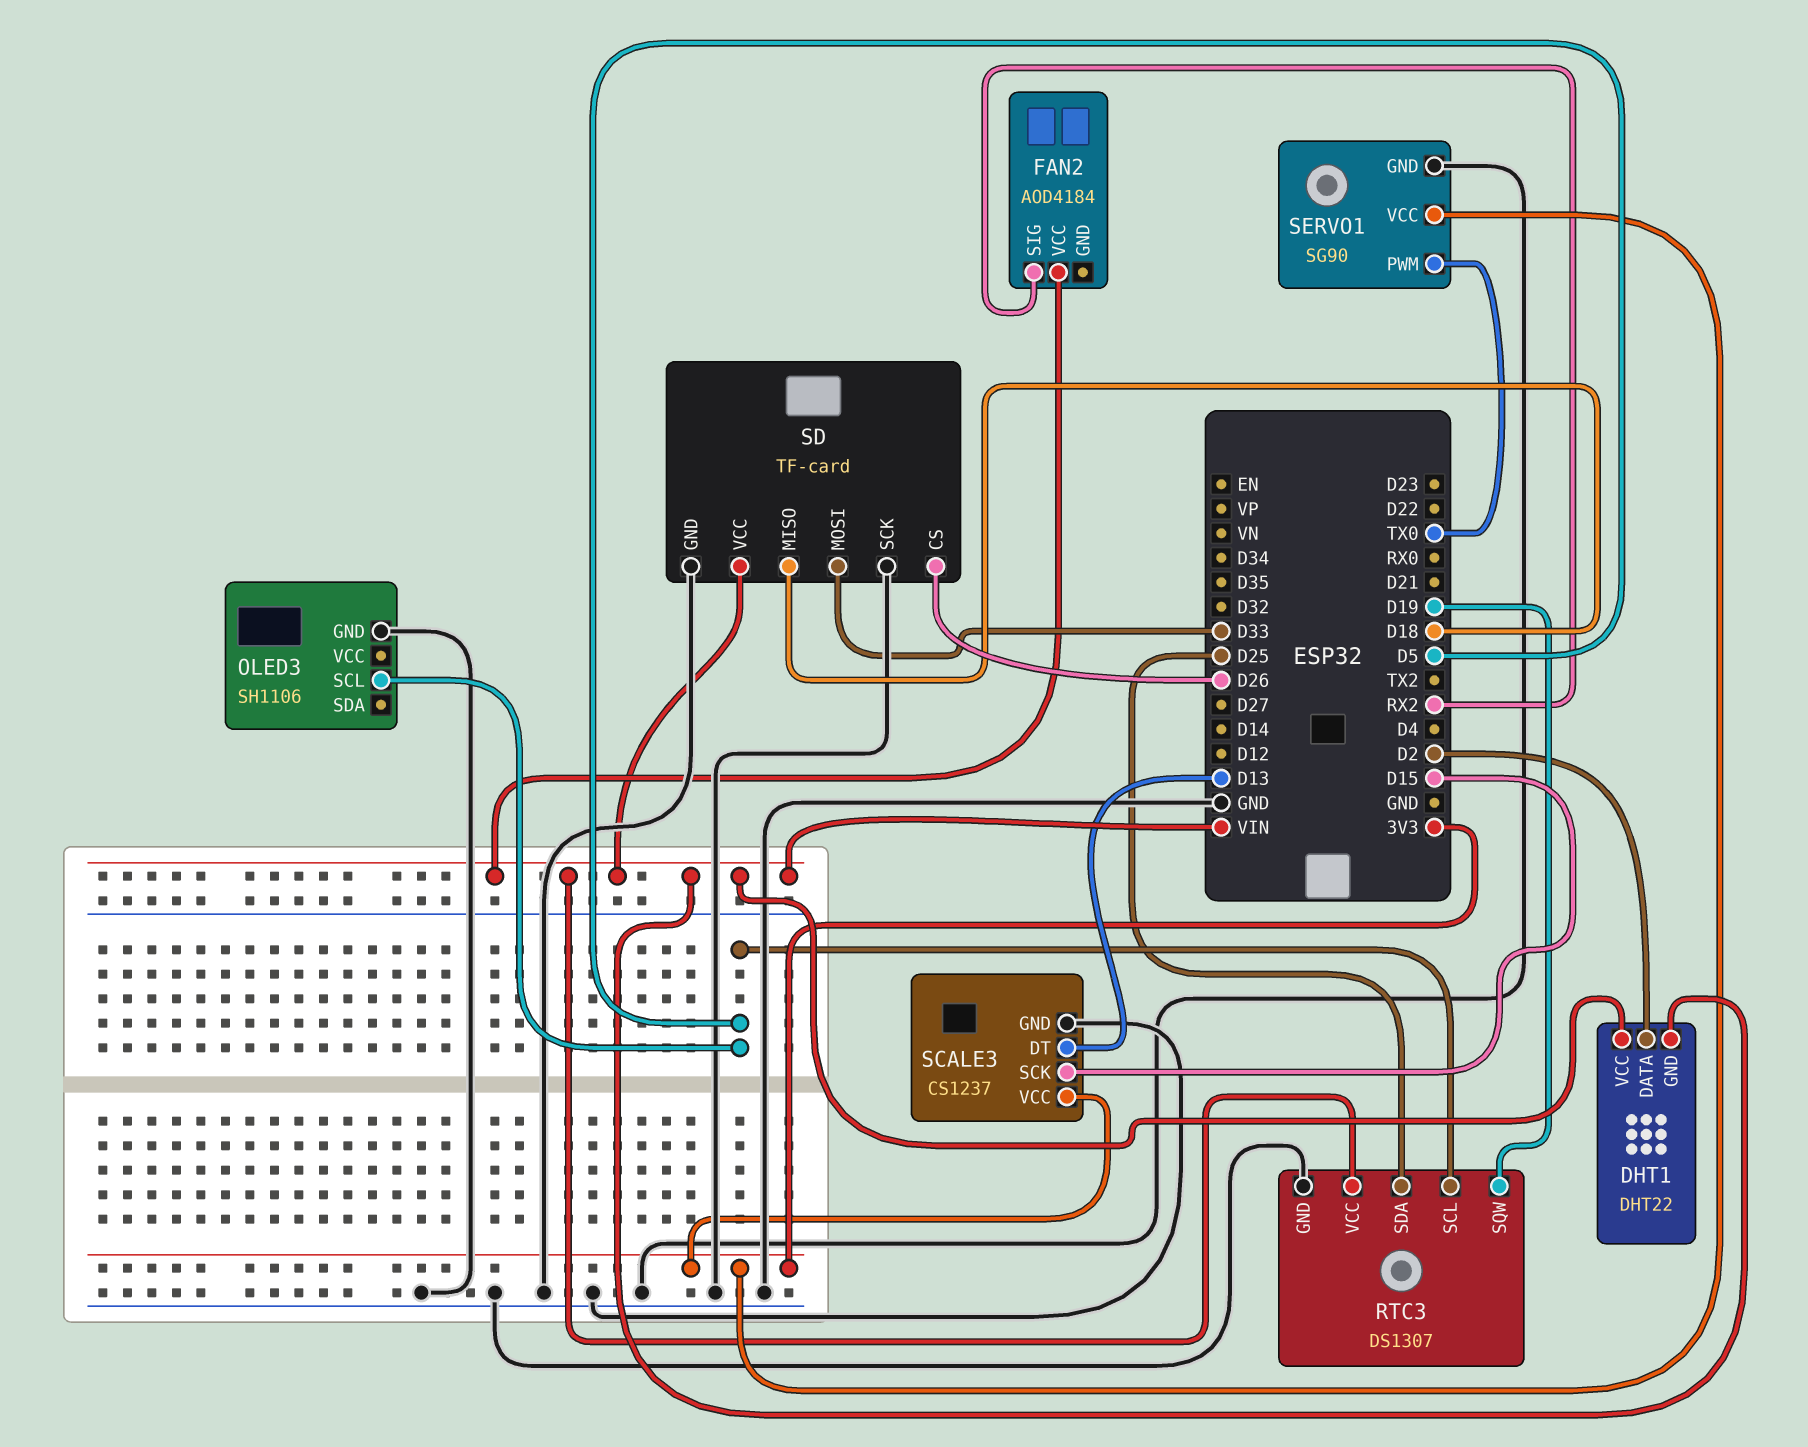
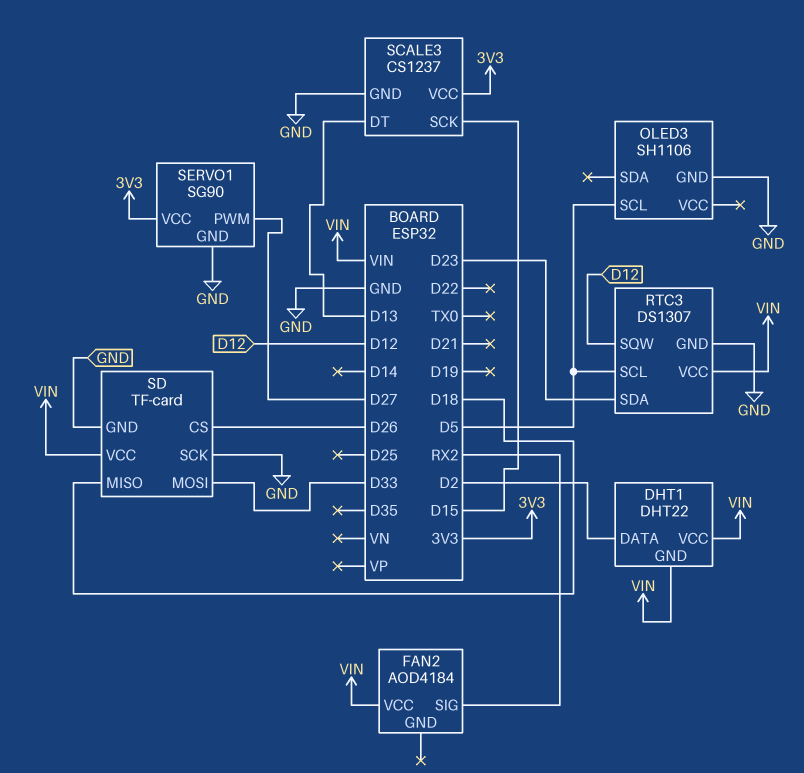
RTC3 pin SDA: D25 -> D23
RTC3 pin SQW: D19 -> D12
SERVO1 pin PWM: TX0 -> D27

